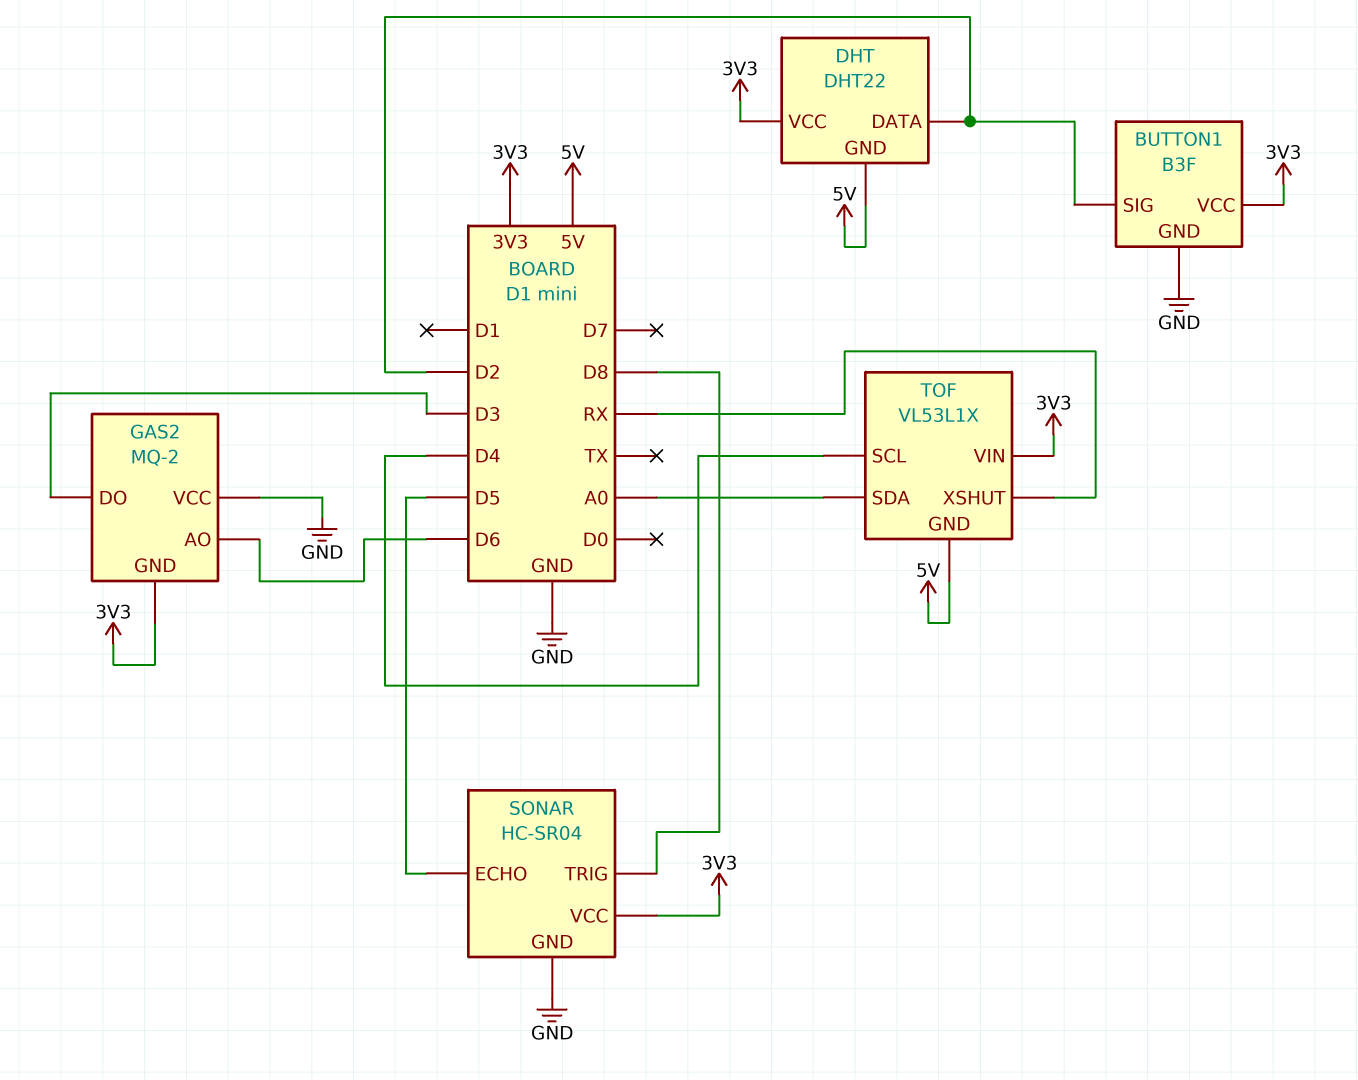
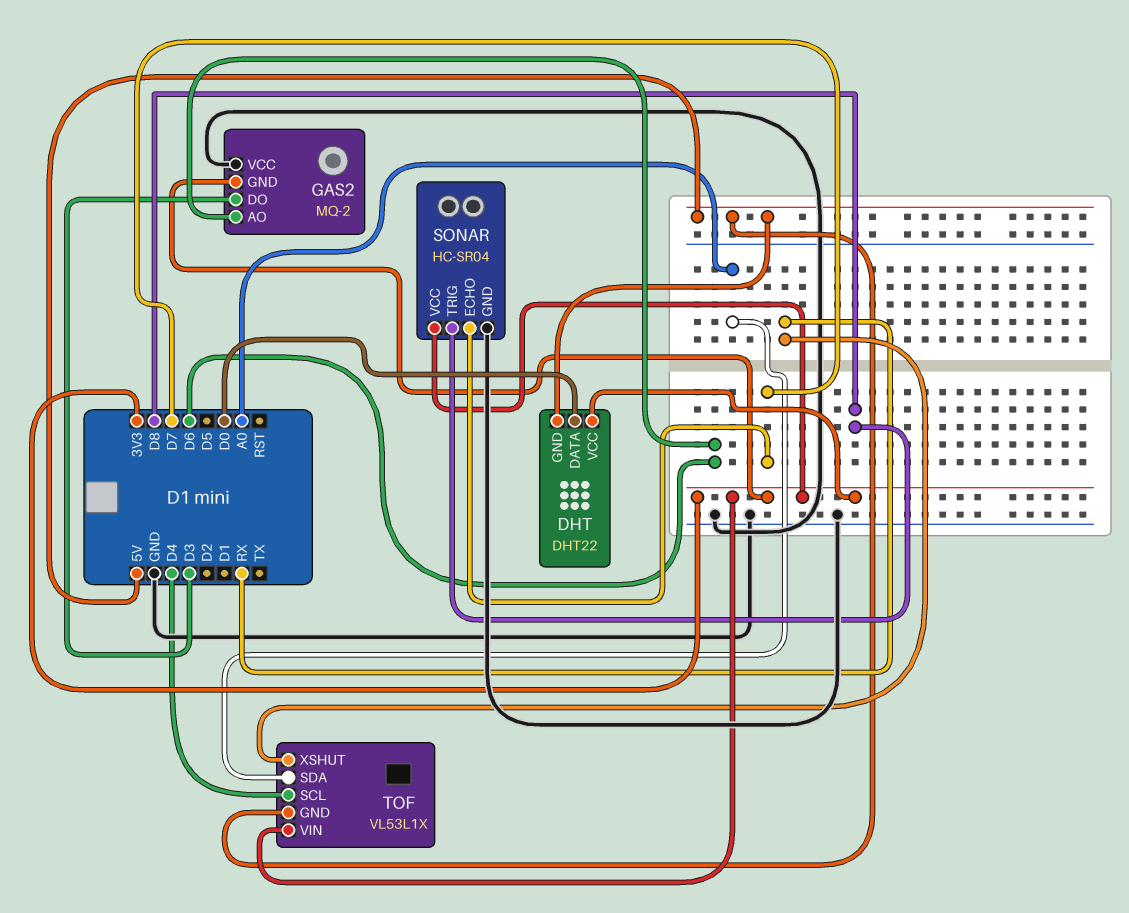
BUTTON1: B3F -> none
BUTTON1 pin GND: GND -> none
BUTTON1 pin SIG: D2 -> none
BUTTON1 pin VCC: 3V3 -> none
DHT pin DATA: D2 -> D0
SONAR pin ECHO: D5 -> D7

